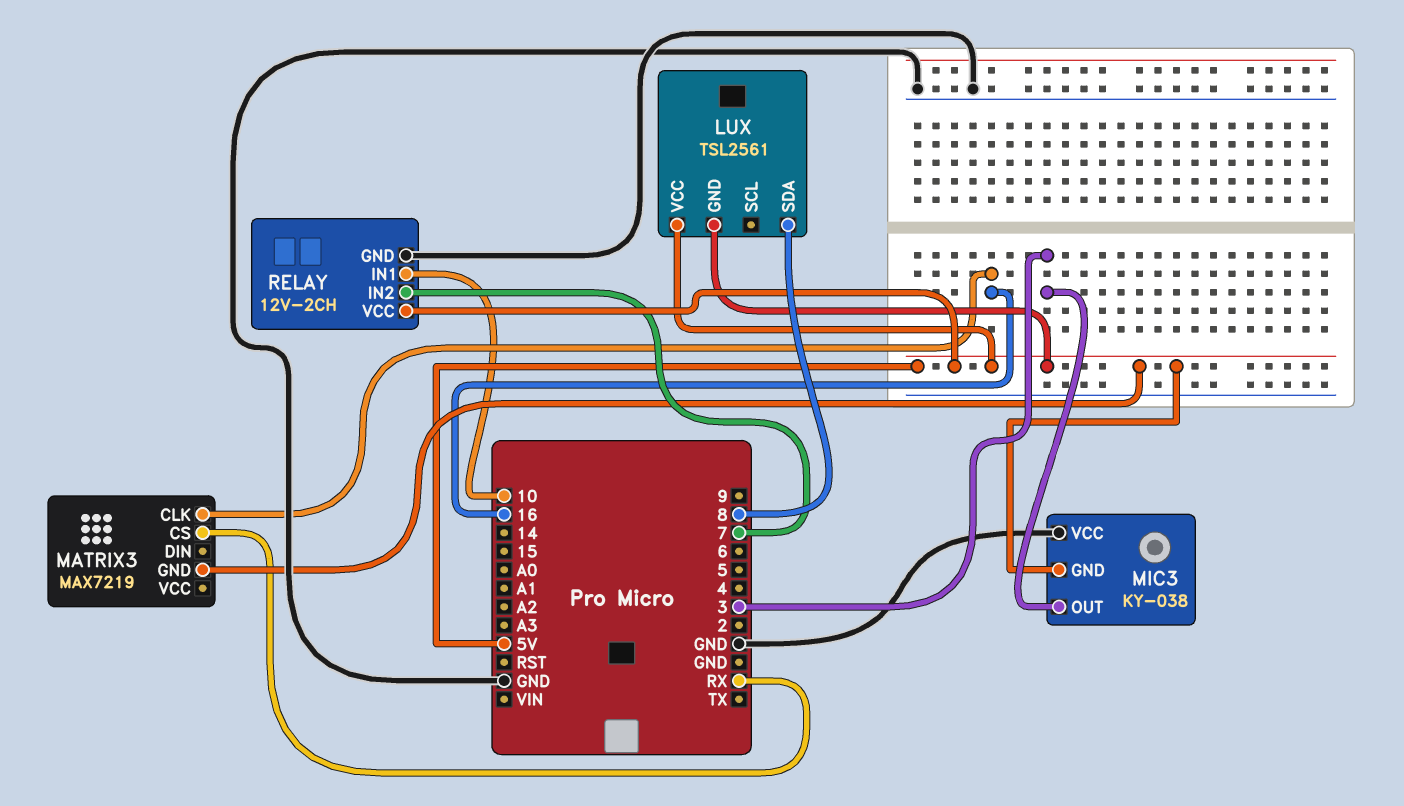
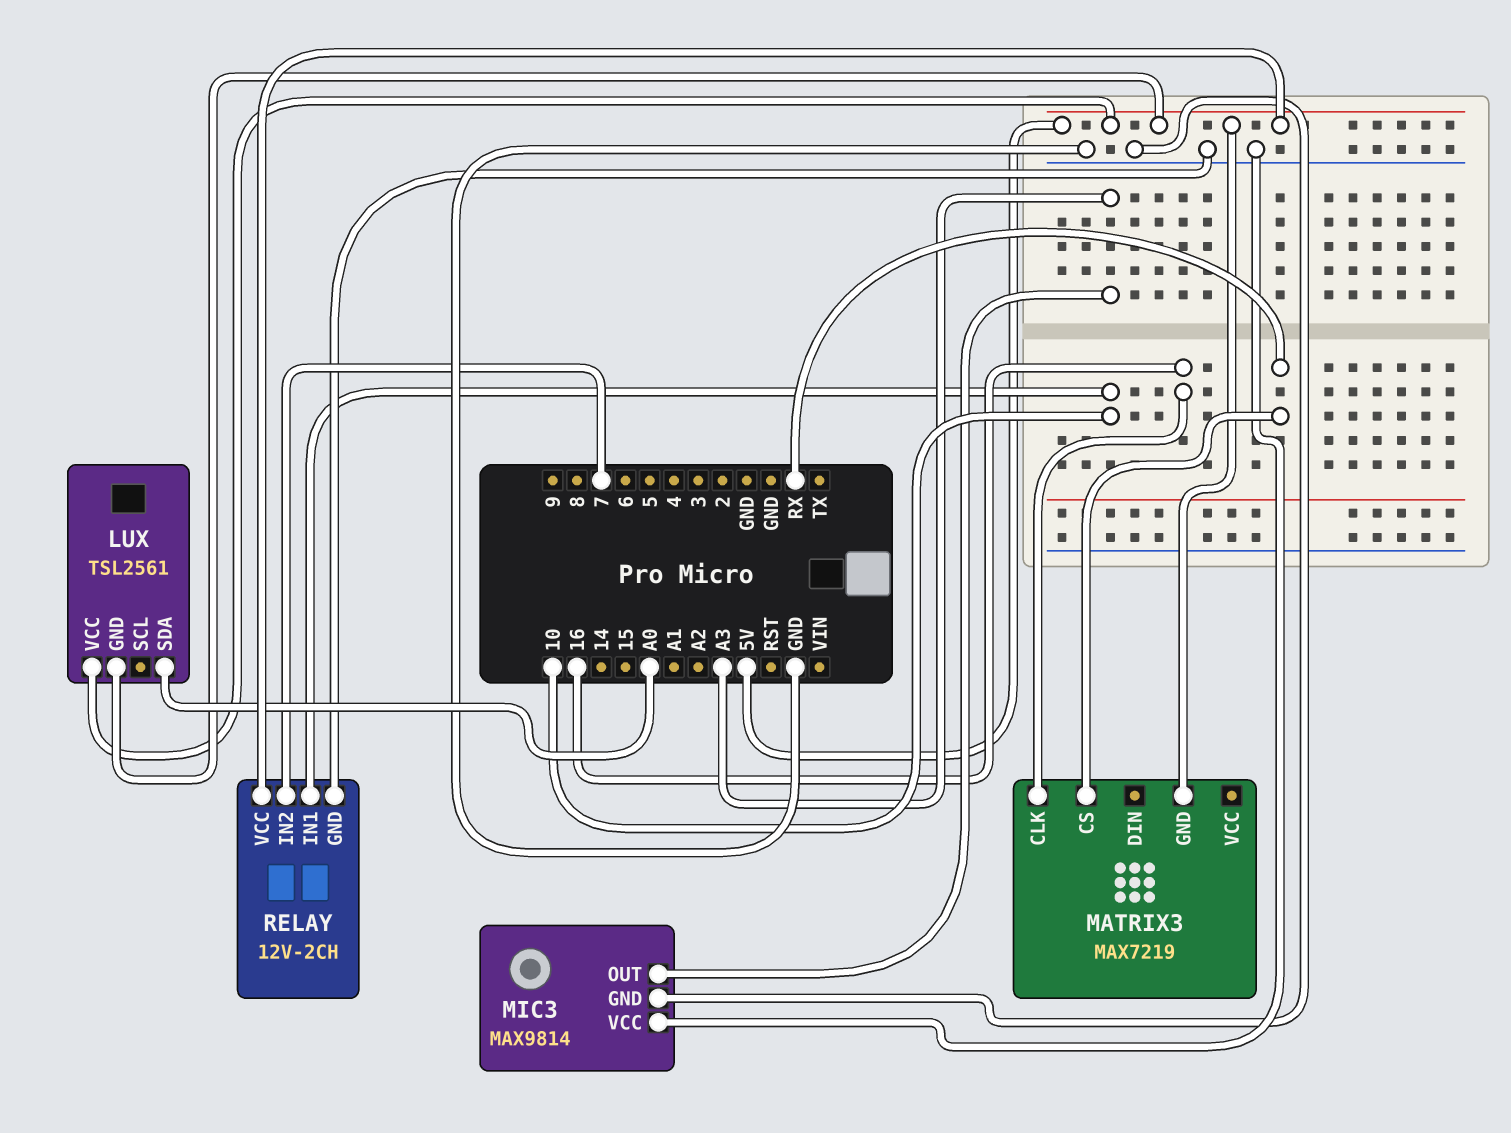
LUX pin SDA: 8 -> A0
MIC3: KY-038 -> MAX9814
MIC3 pin GND: 5V -> GND
MIC3 pin OUT: 3 -> A3

